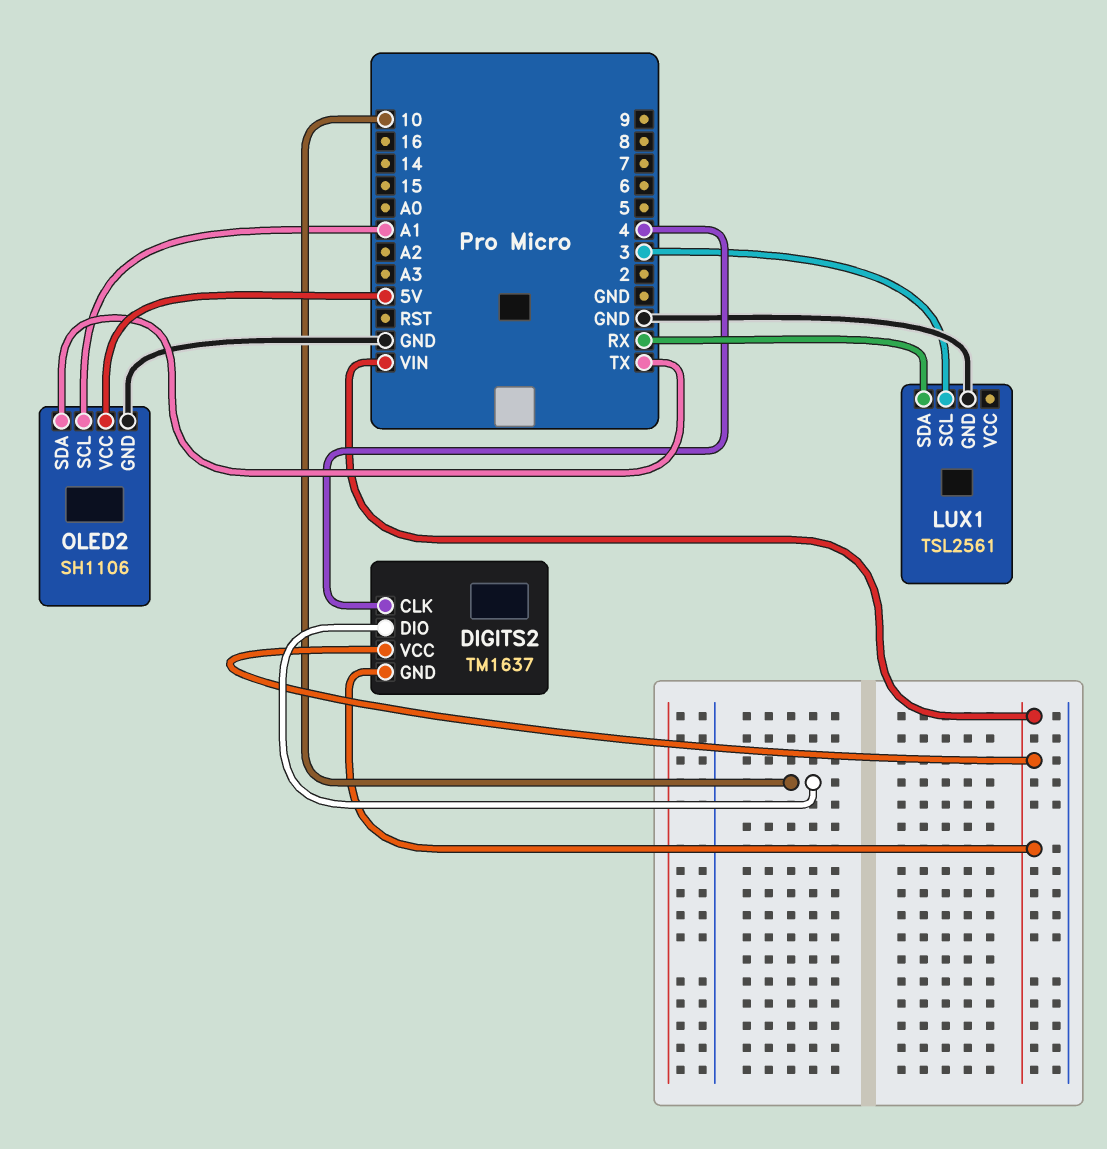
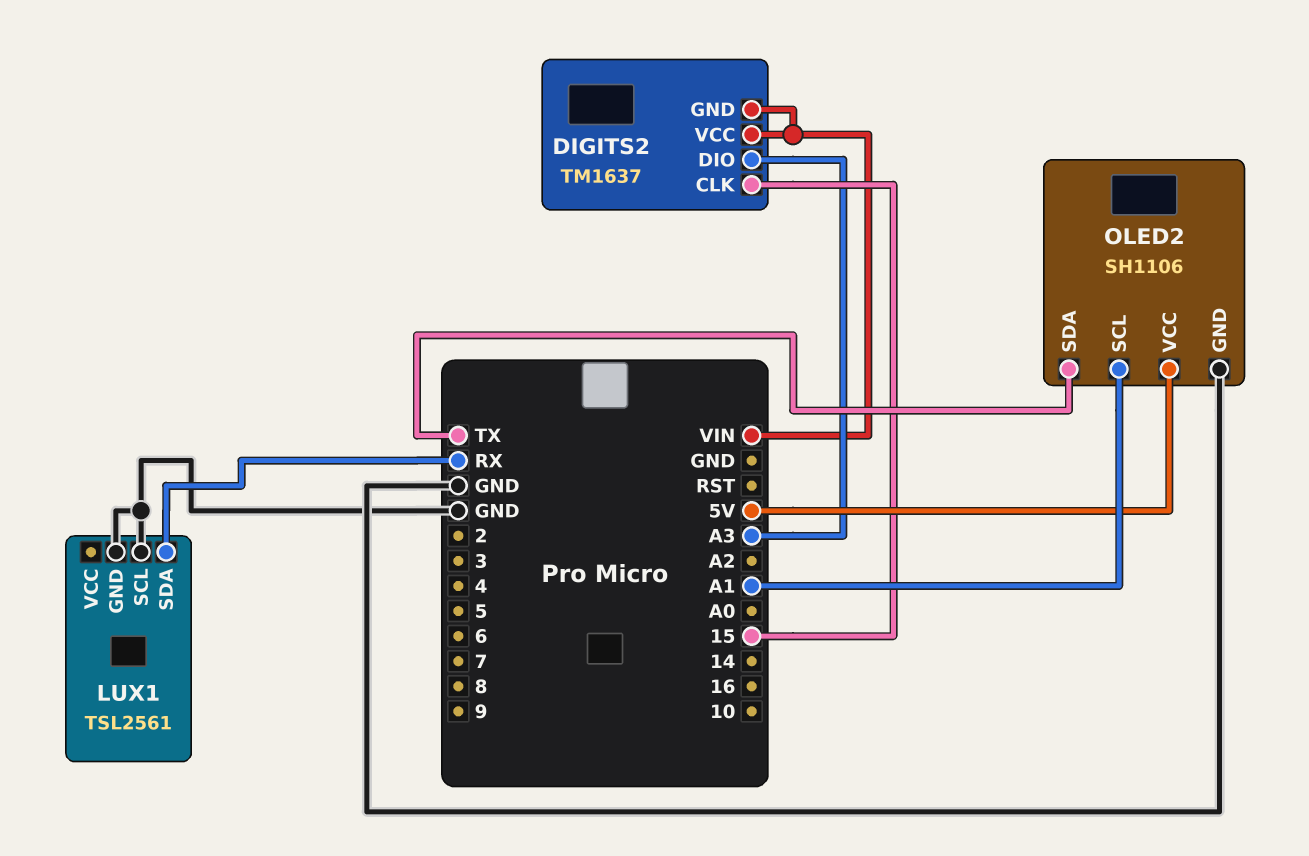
DIGITS2 pin CLK: 4 -> 15
DIGITS2 pin DIO: 10 -> A3
LUX1 pin SCL: 3 -> GND

